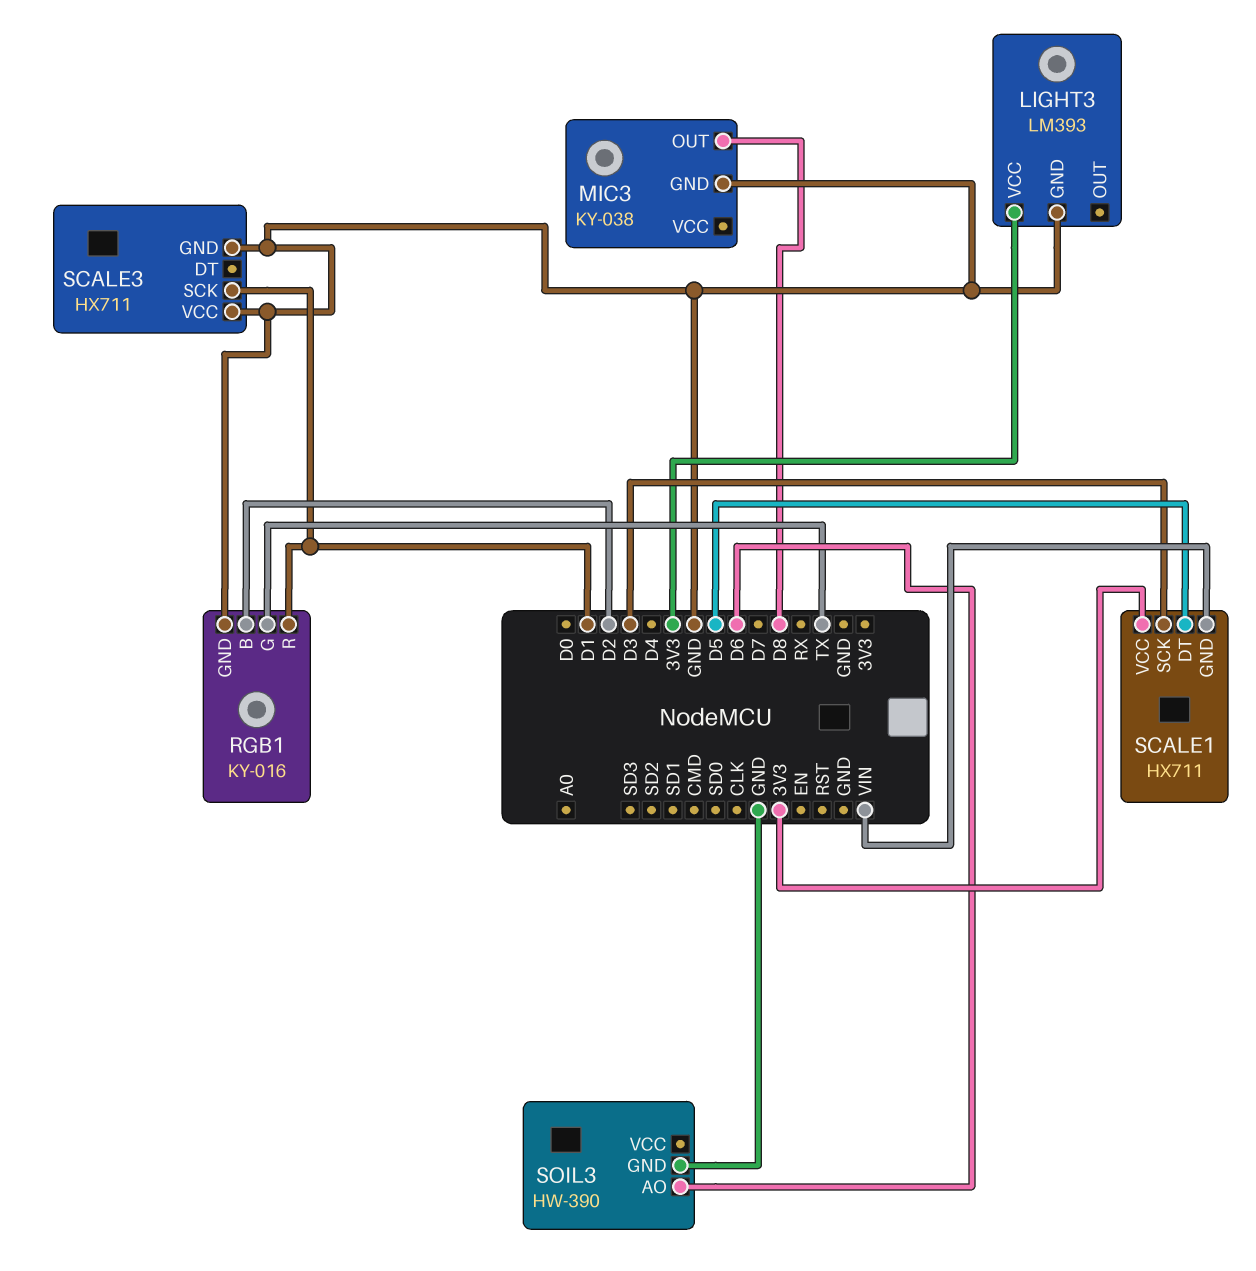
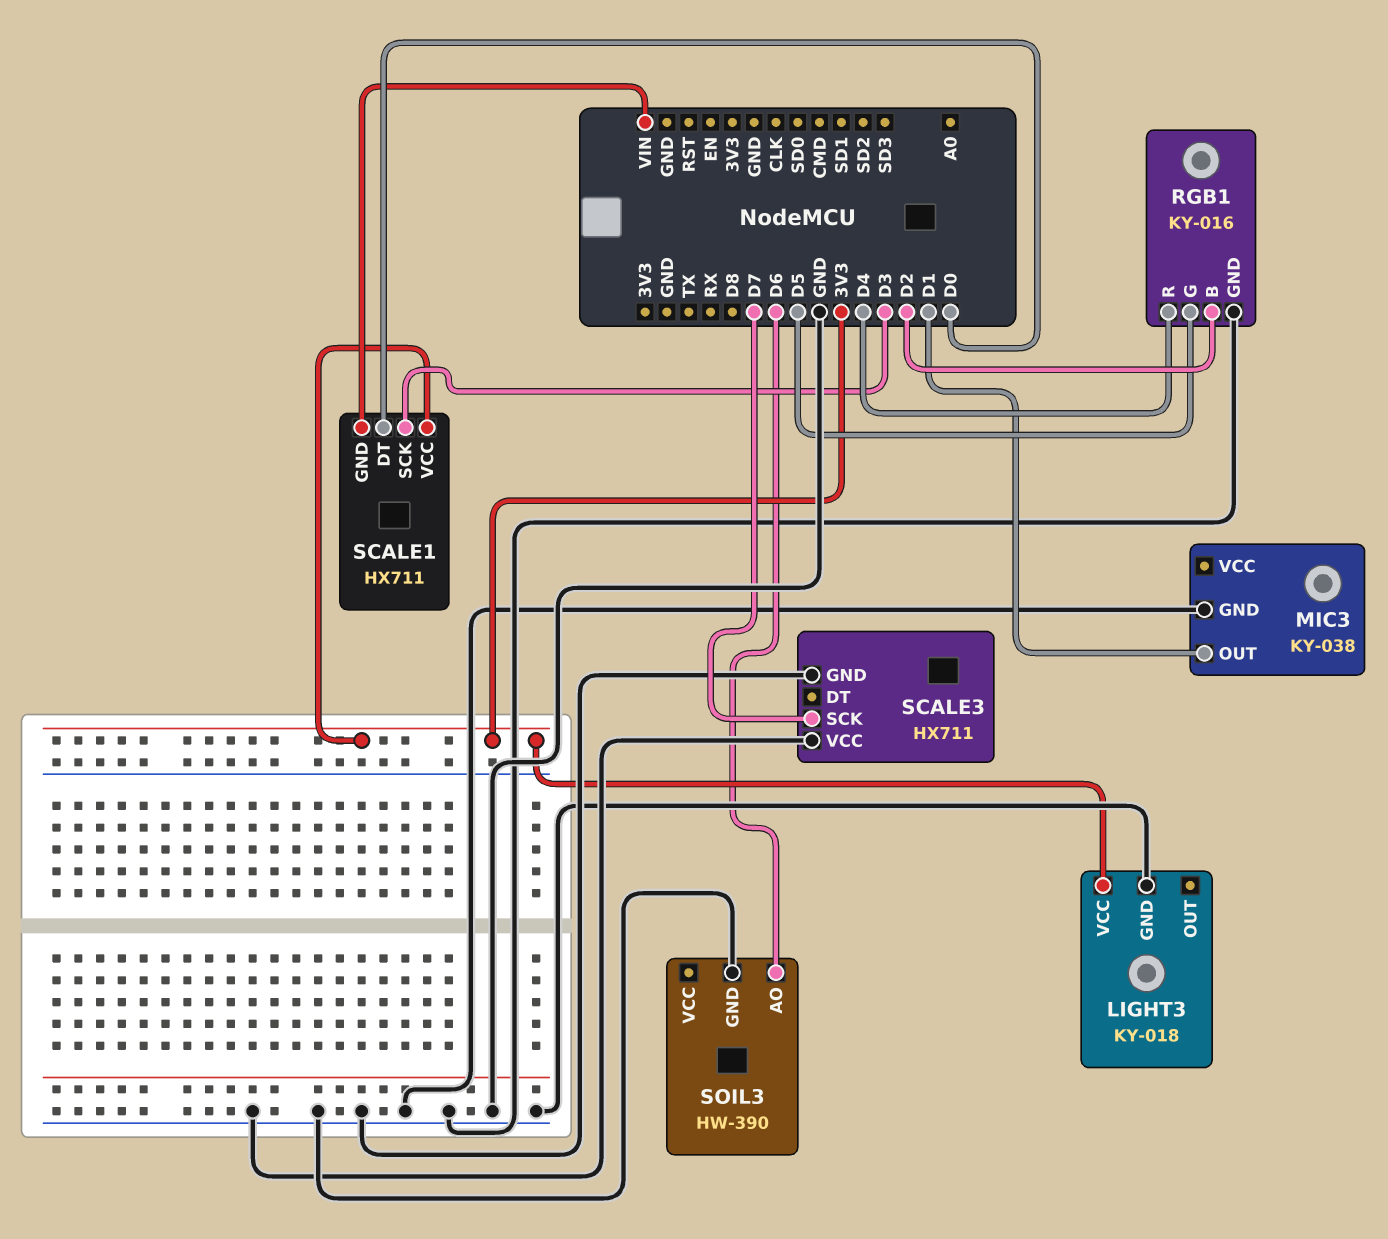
LIGHT3: LM393 -> KY-018
MIC3 pin OUT: D8 -> D1
RGB1 pin G: TX -> D5
RGB1 pin R: D1 -> D4
SCALE1 pin DT: D5 -> D0
SCALE3 pin SCK: D1 -> D7

